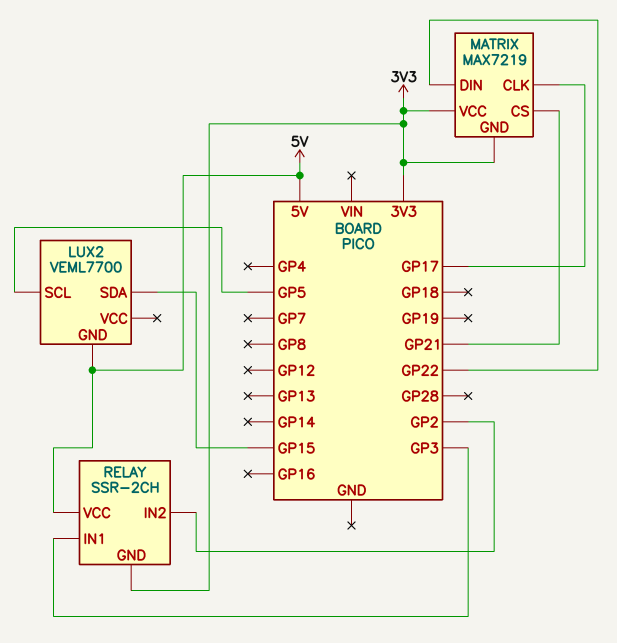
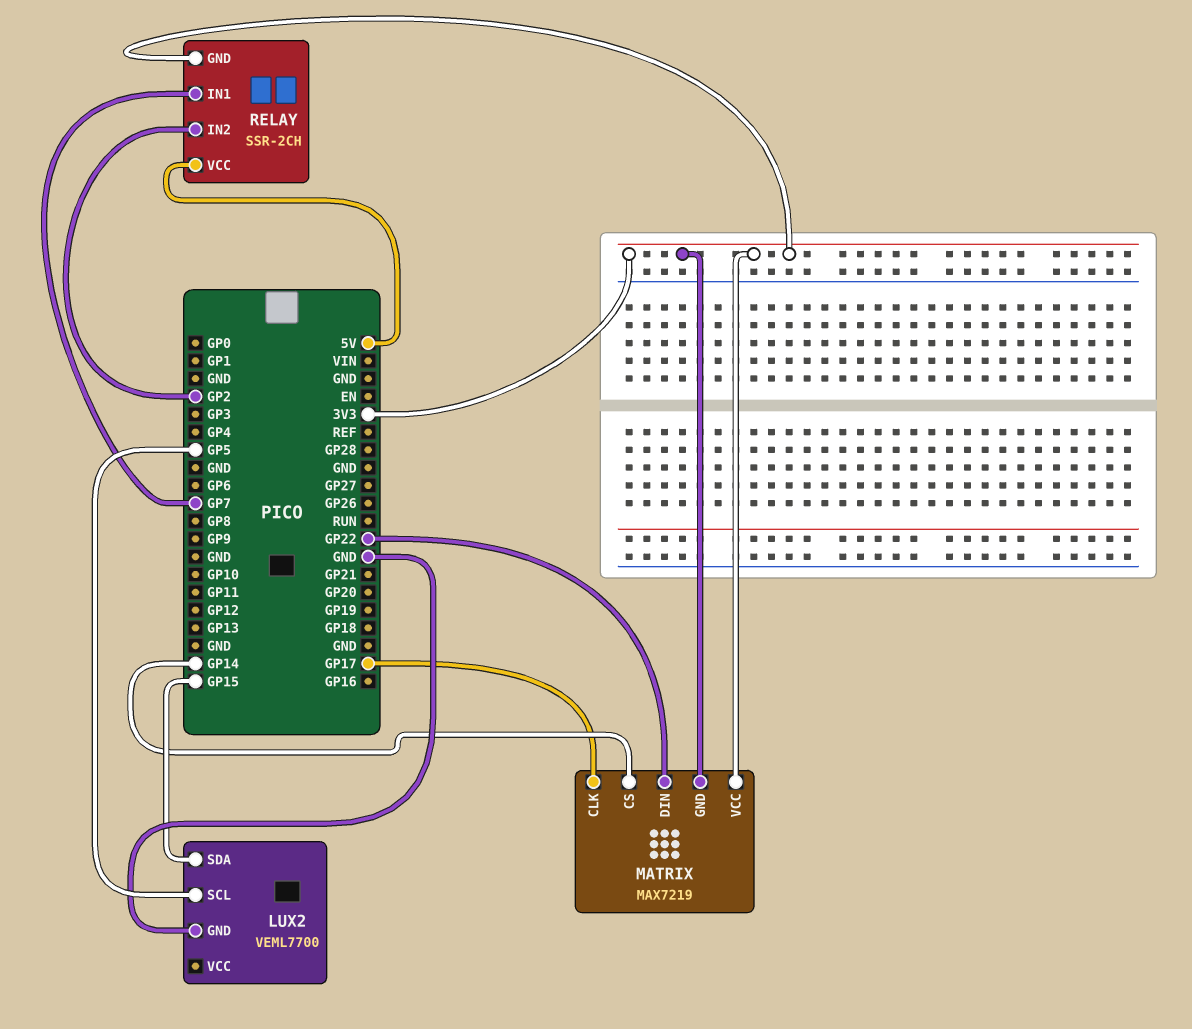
LUX2 pin GND: 5V -> GND
MATRIX pin CS: GP21 -> GP14
RELAY pin IN1: GP3 -> GP7

